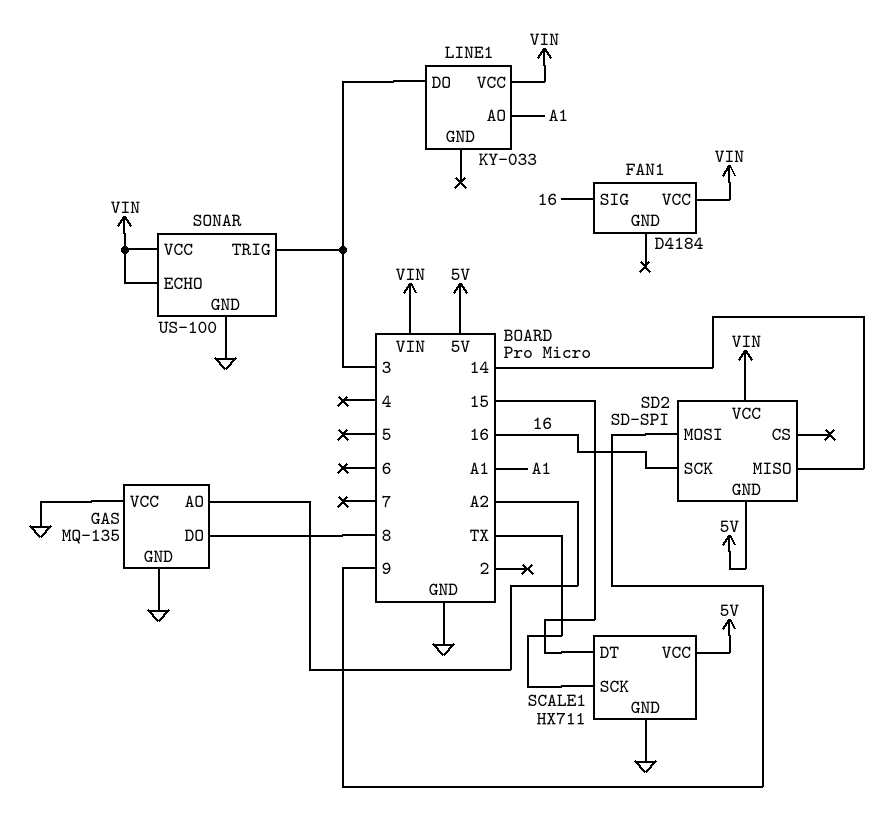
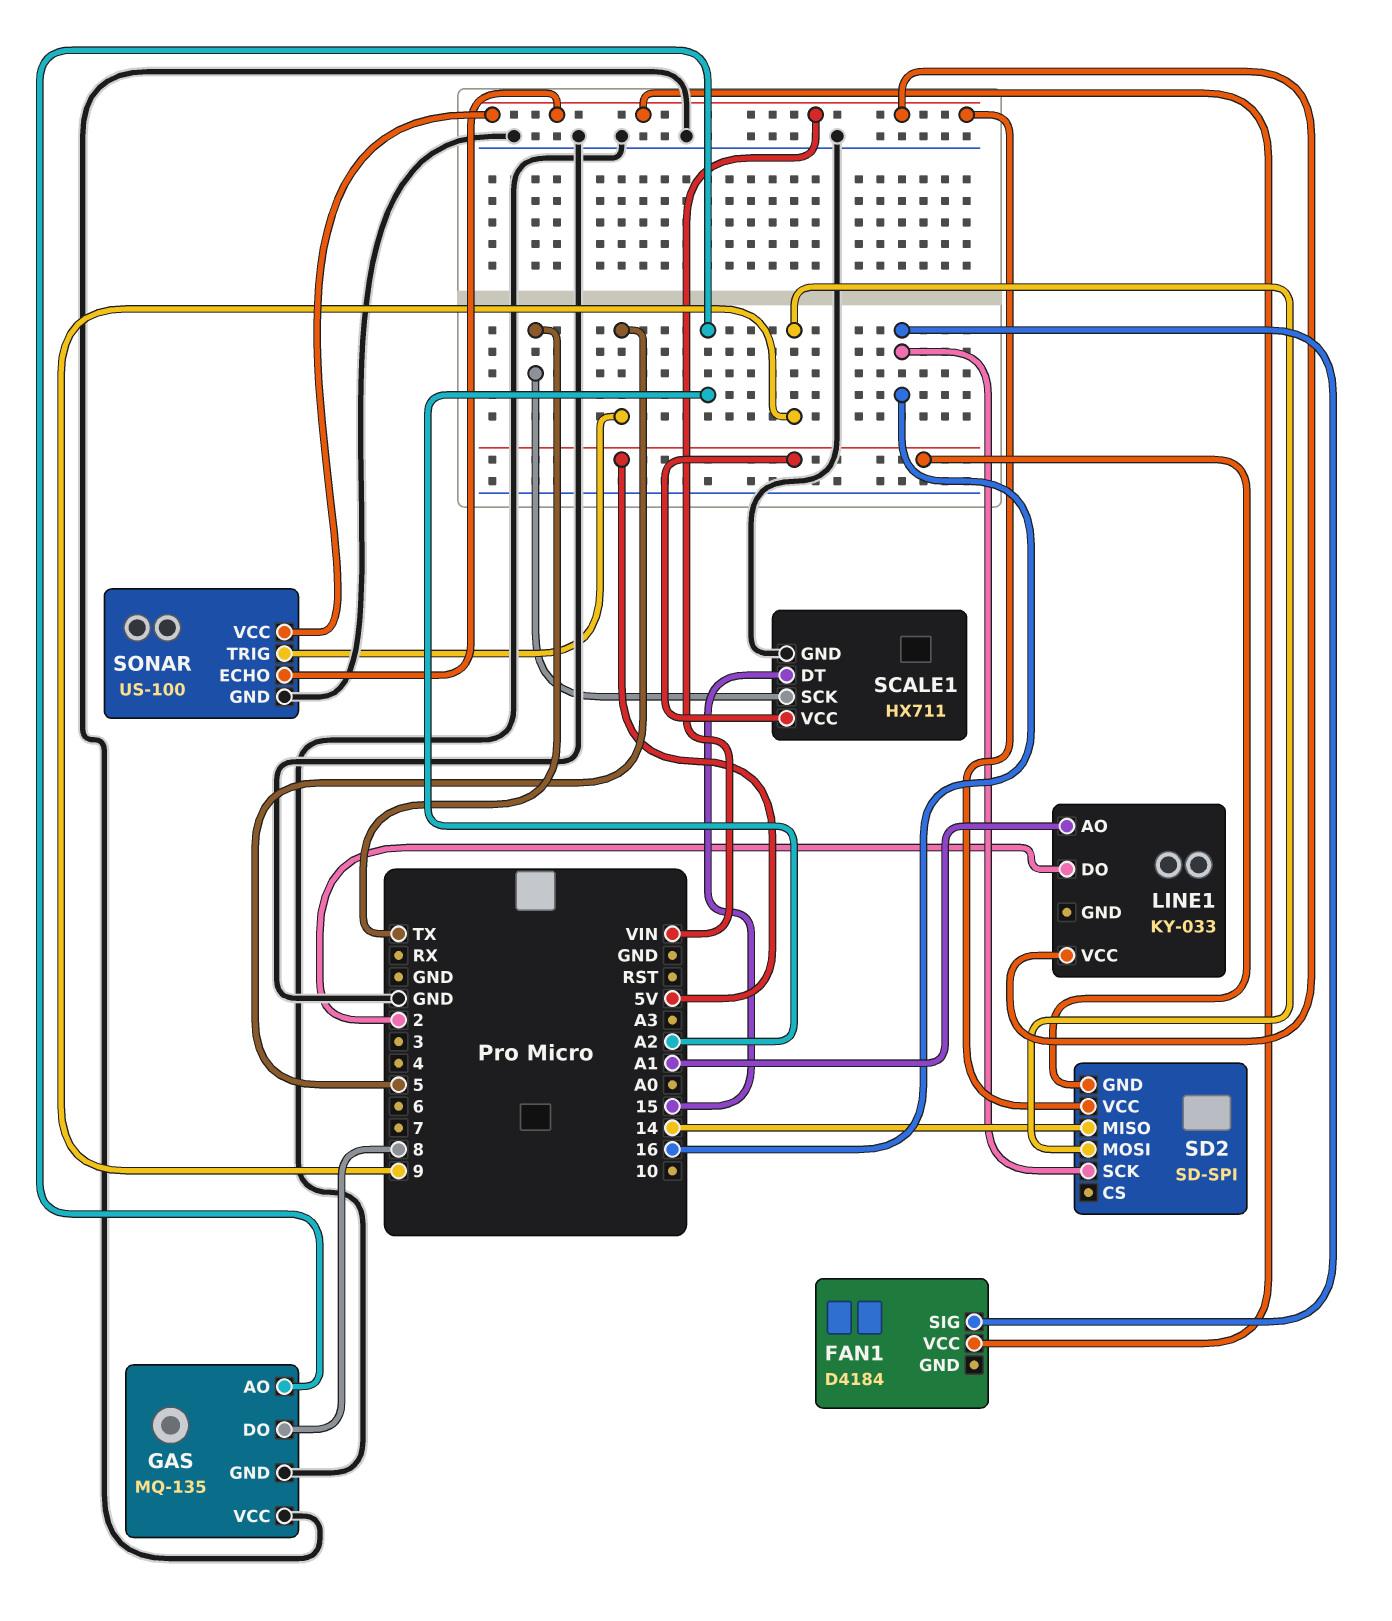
LINE1 pin DO: 3 -> 2
SONAR pin TRIG: 3 -> 5

